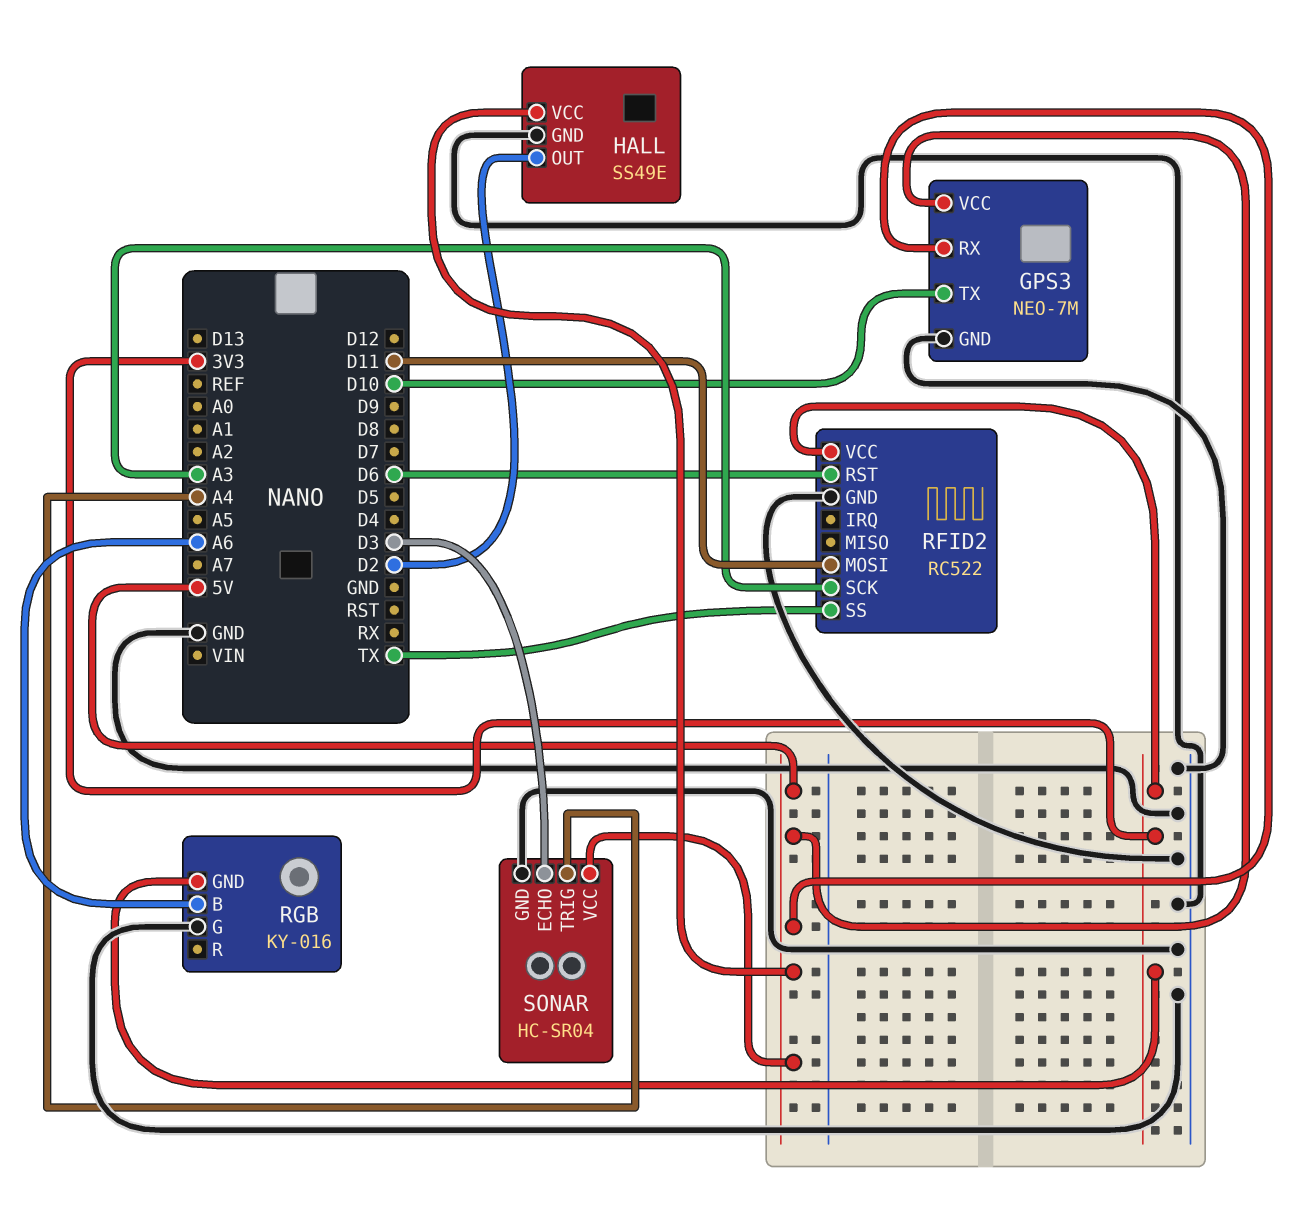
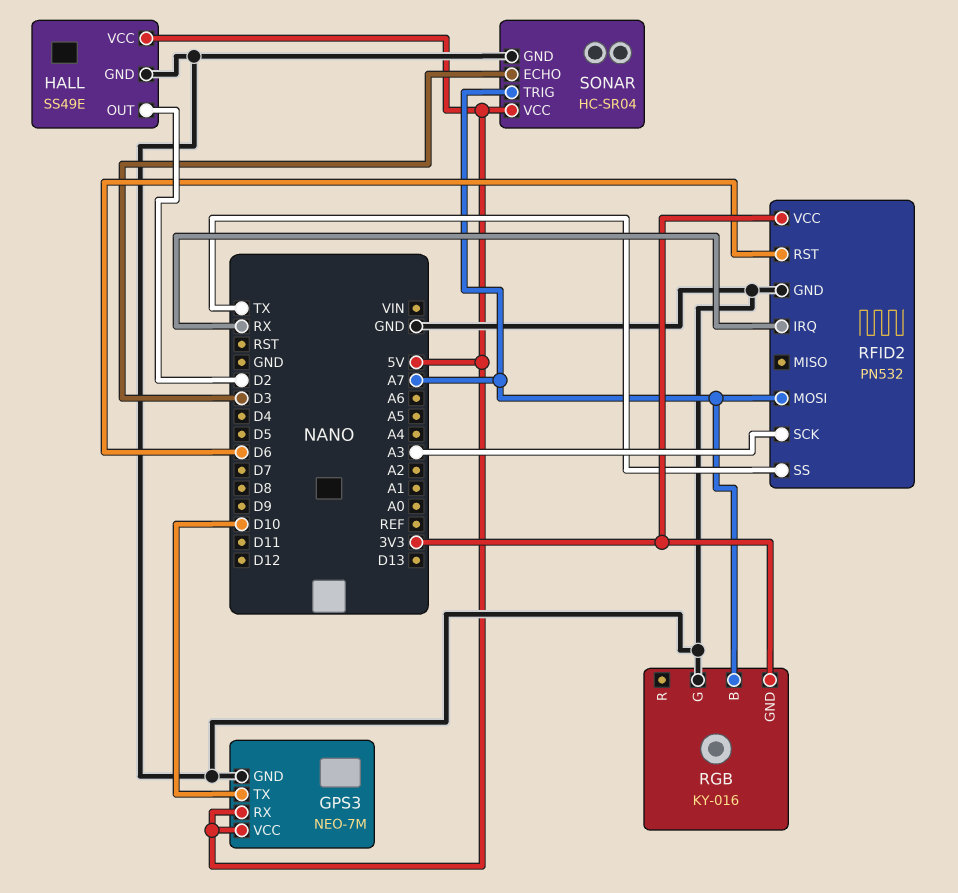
RFID2: RC522 -> PN532
RFID2 pin IRQ: none -> RX
RFID2 pin MOSI: D11 -> A7
RGB pin B: A6 -> A7
SONAR pin TRIG: A4 -> A7

